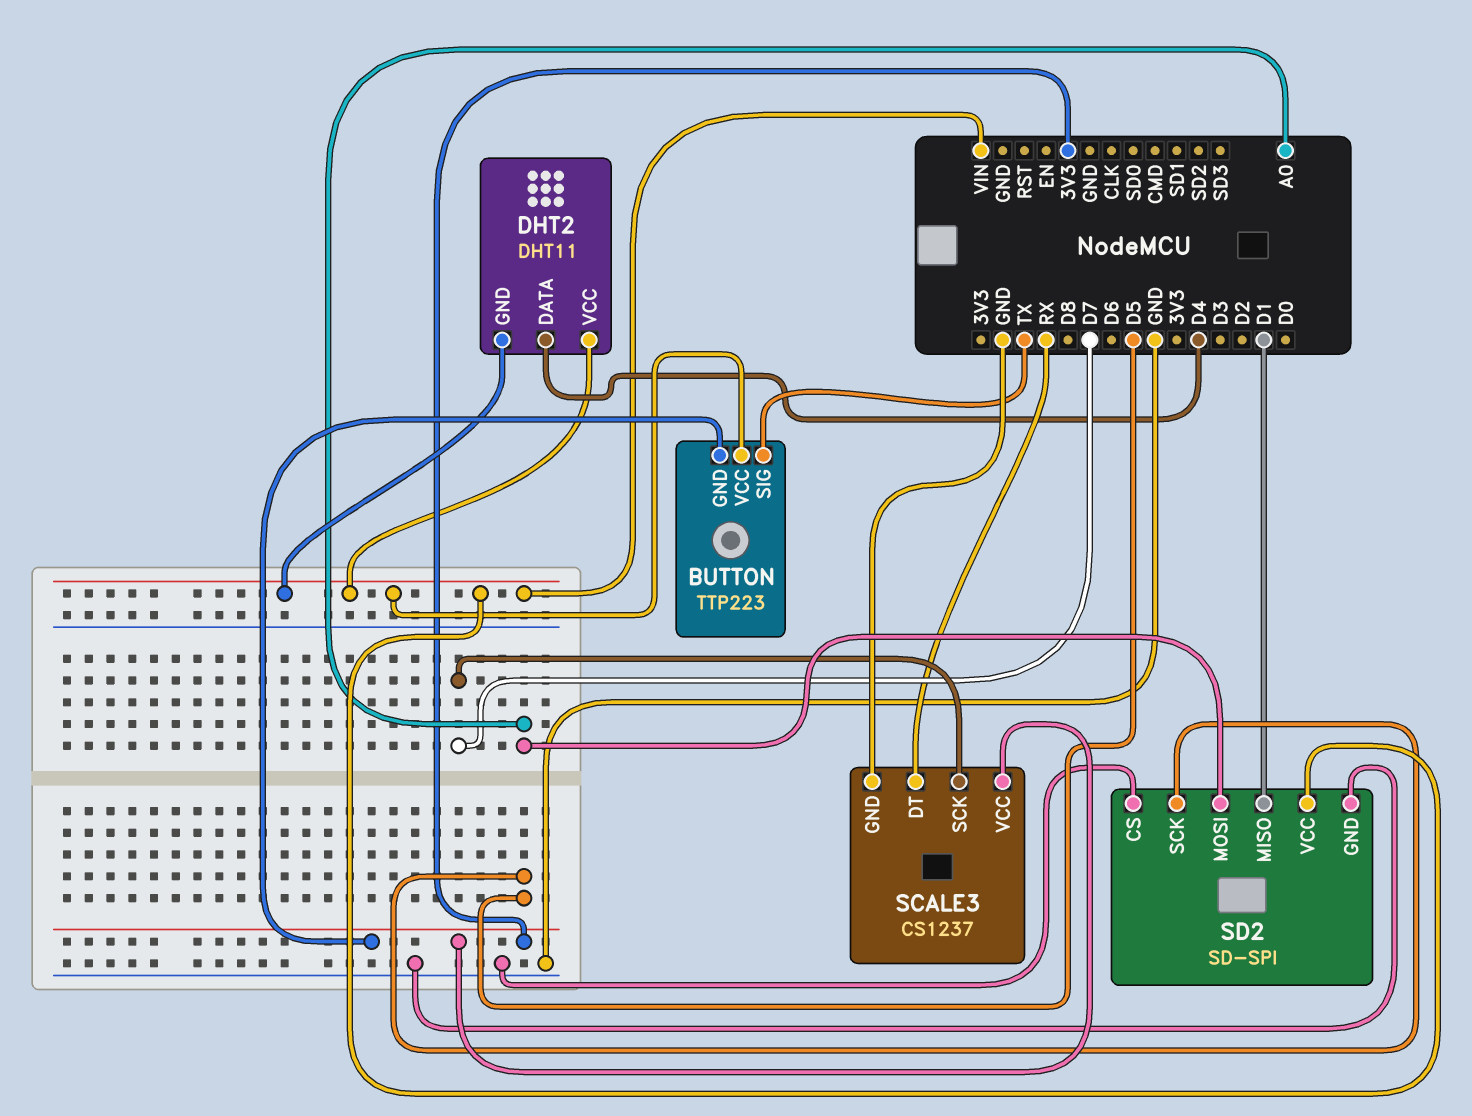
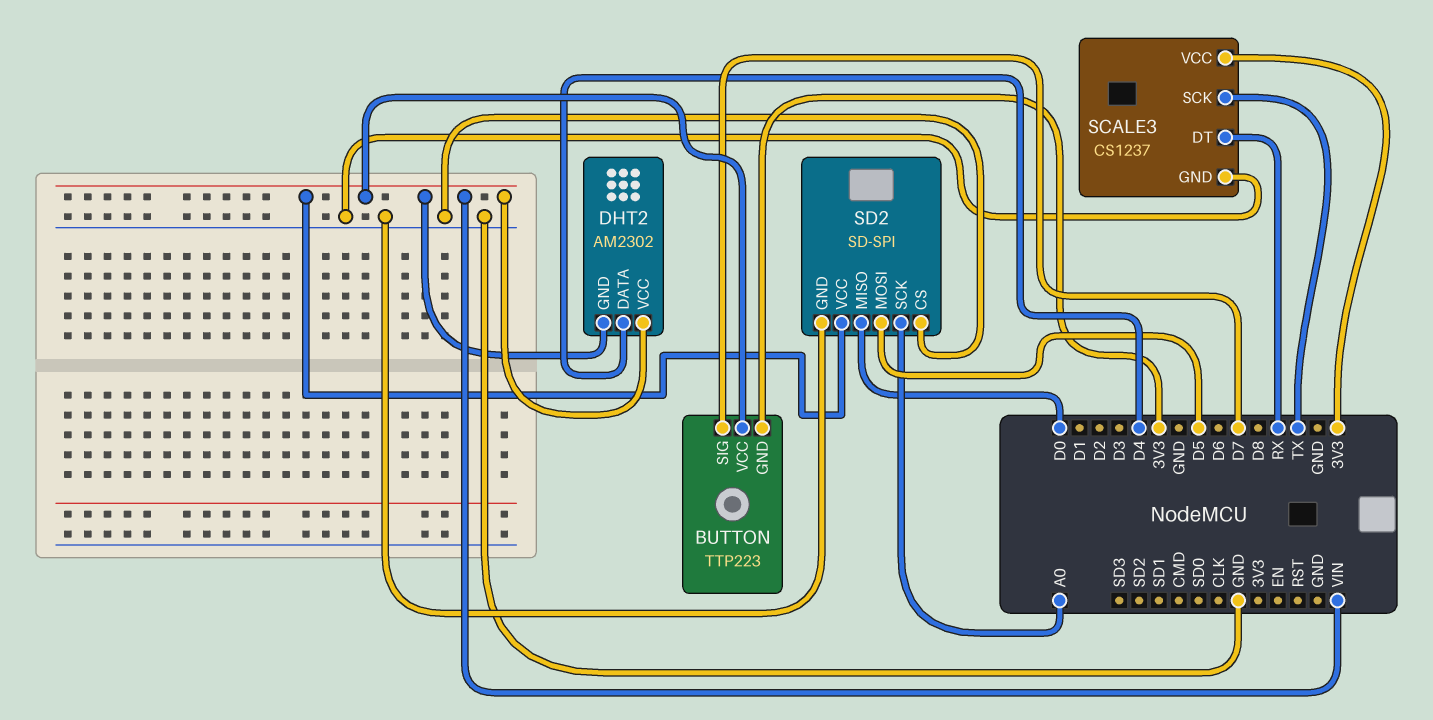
BUTTON pin SIG: TX -> D7
DHT2: DHT11 -> AM2302
SCALE3 pin SCK: D7 -> TX
SD2 pin MISO: D1 -> D0
SD2 pin MOSI: A0 -> D5
SD2 pin SCK: D5 -> A0

